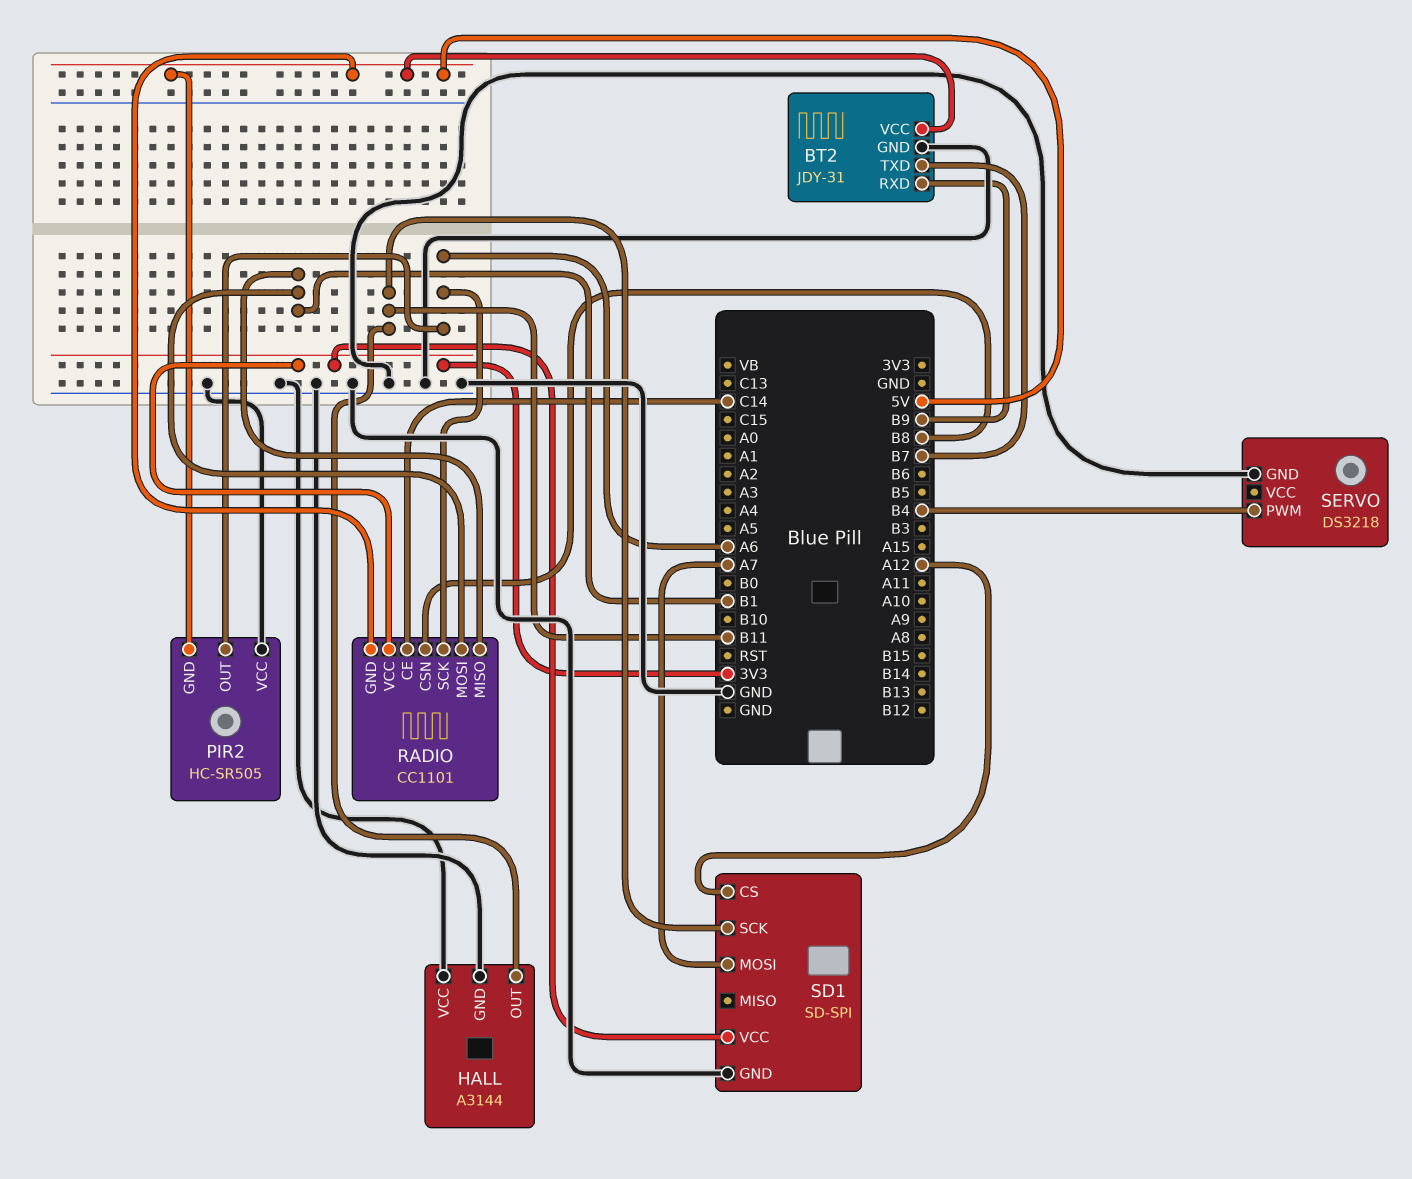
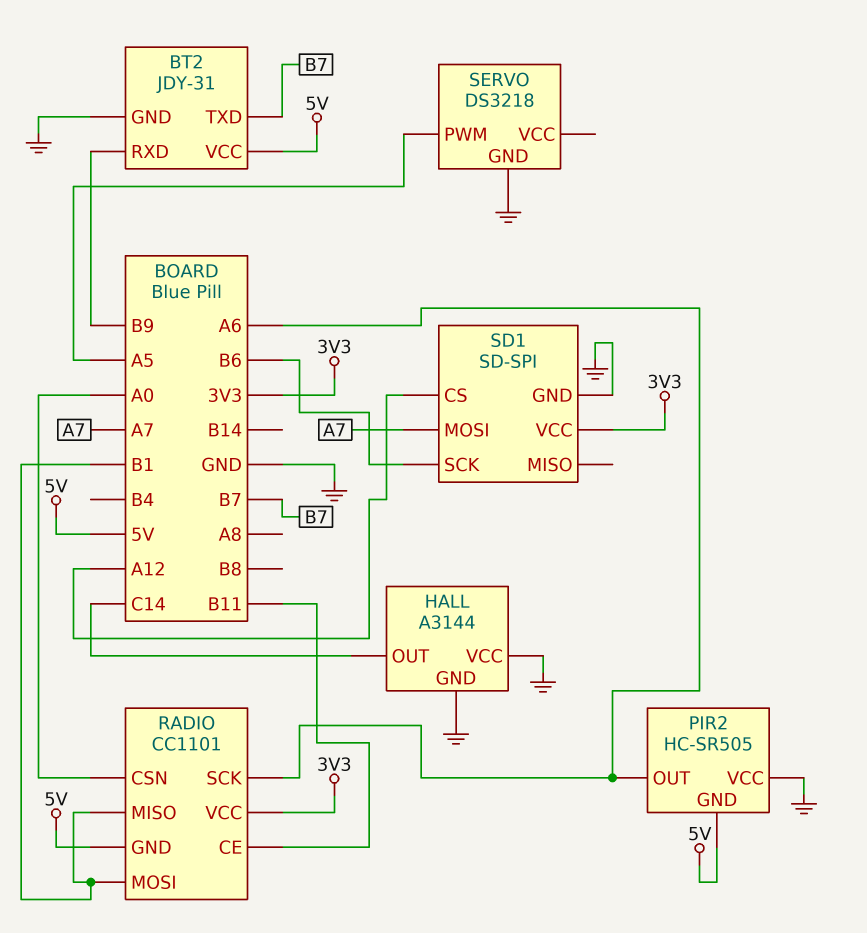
HALL pin OUT: B11 -> C14
RADIO pin CE: C14 -> B11
RADIO pin CSN: B8 -> A0
SD1 pin SCK: B11 -> B6
SERVO pin PWM: B4 -> A5

